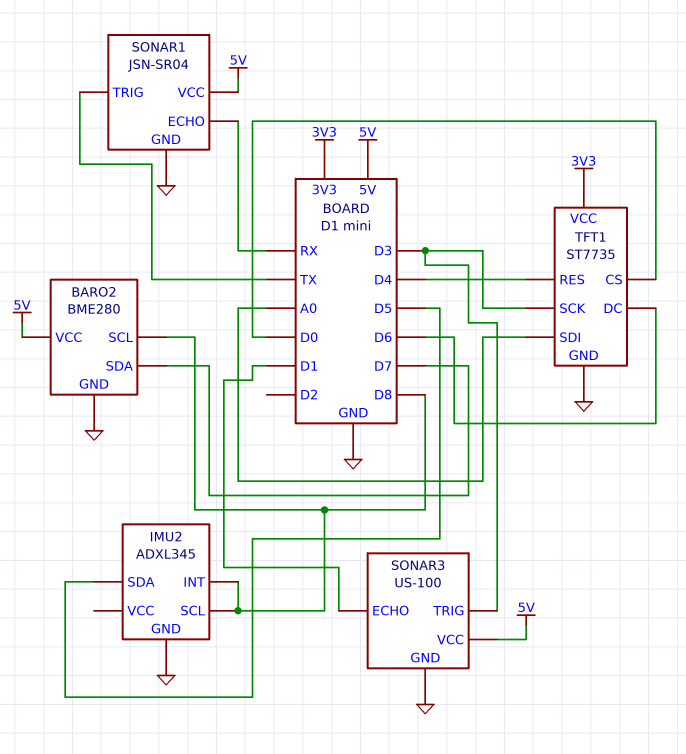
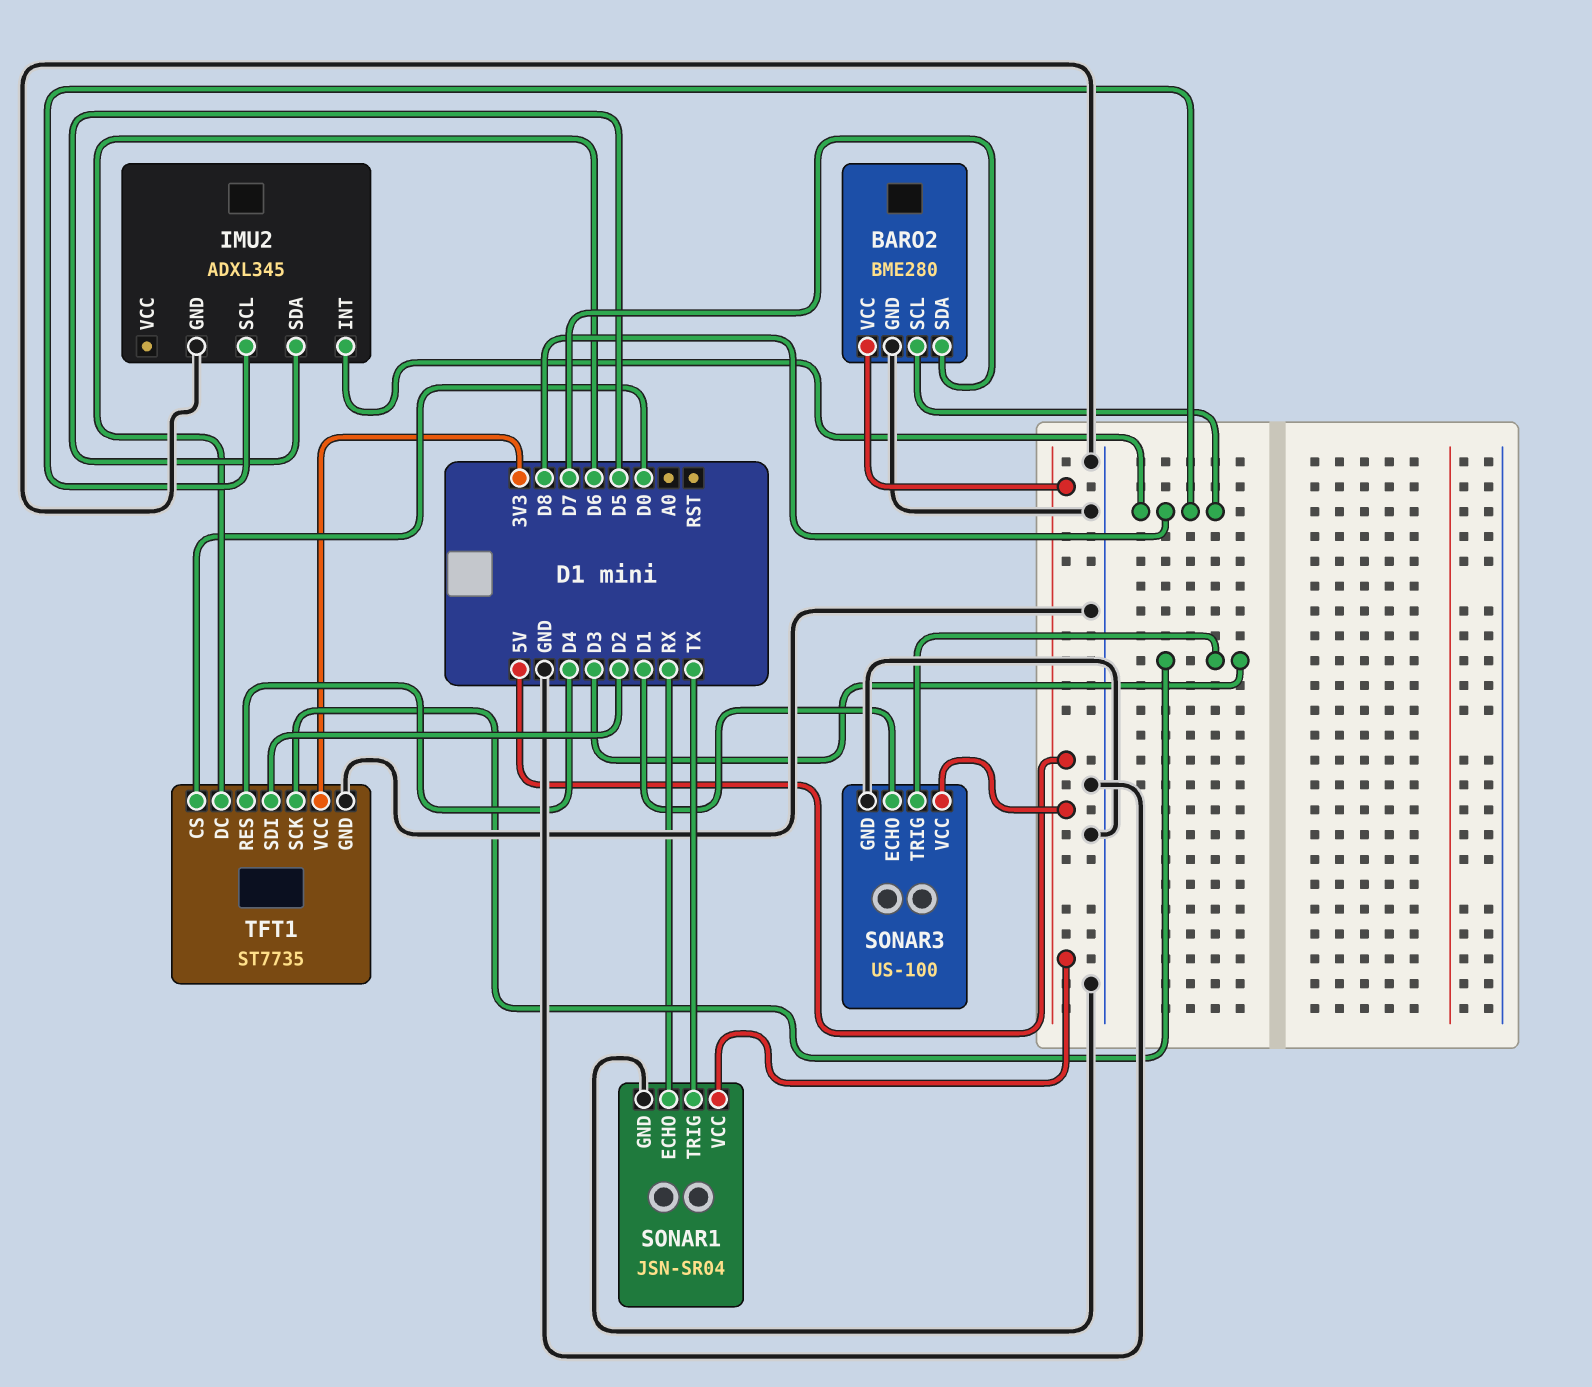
TFT1 pin SDI: A0 -> D2

